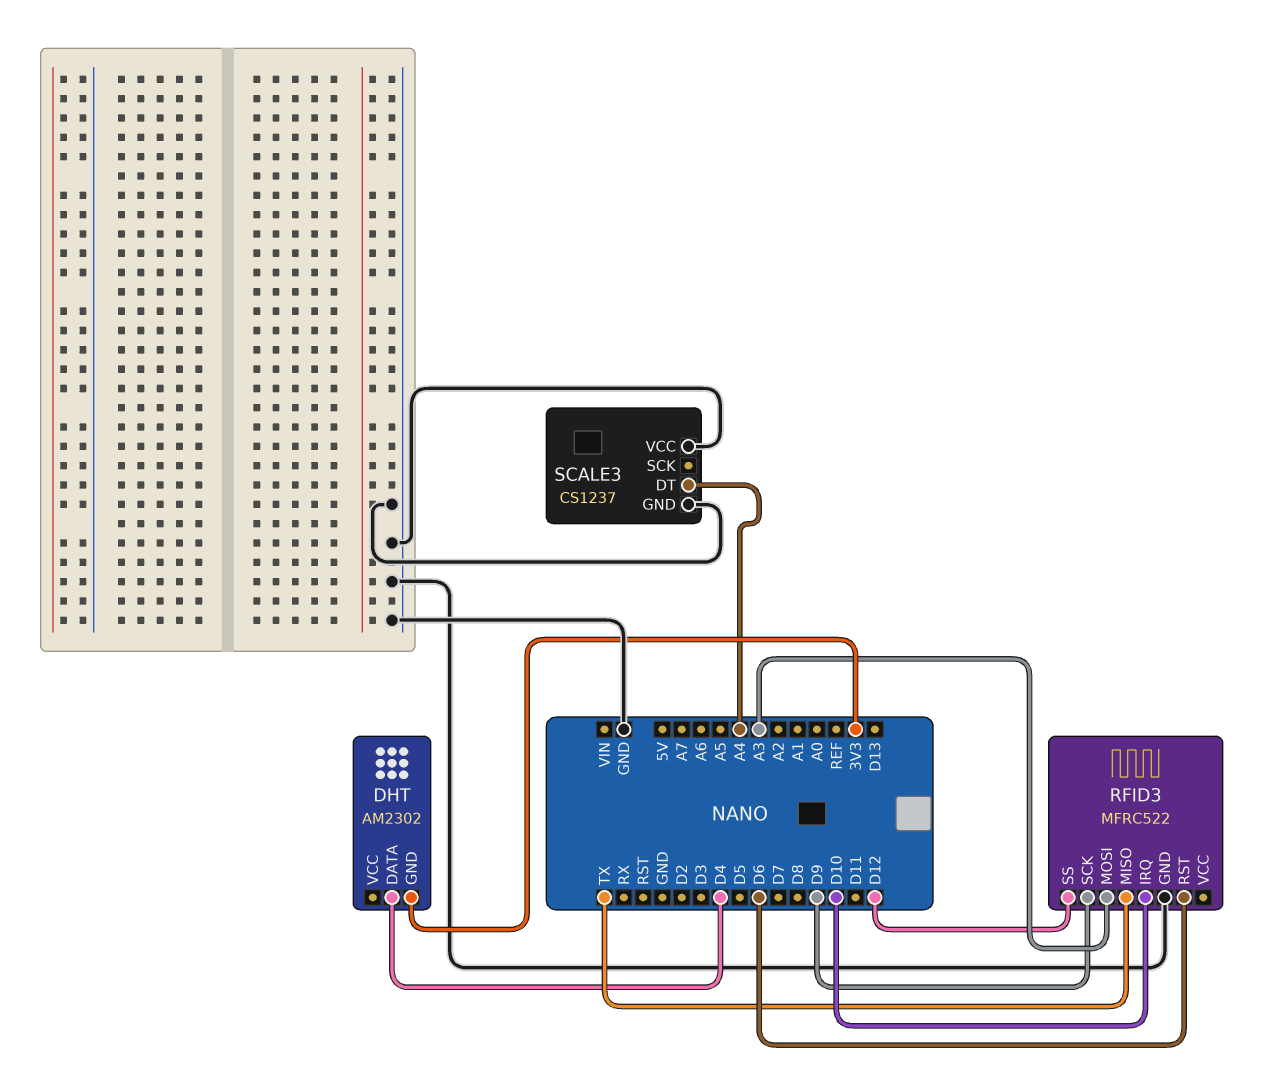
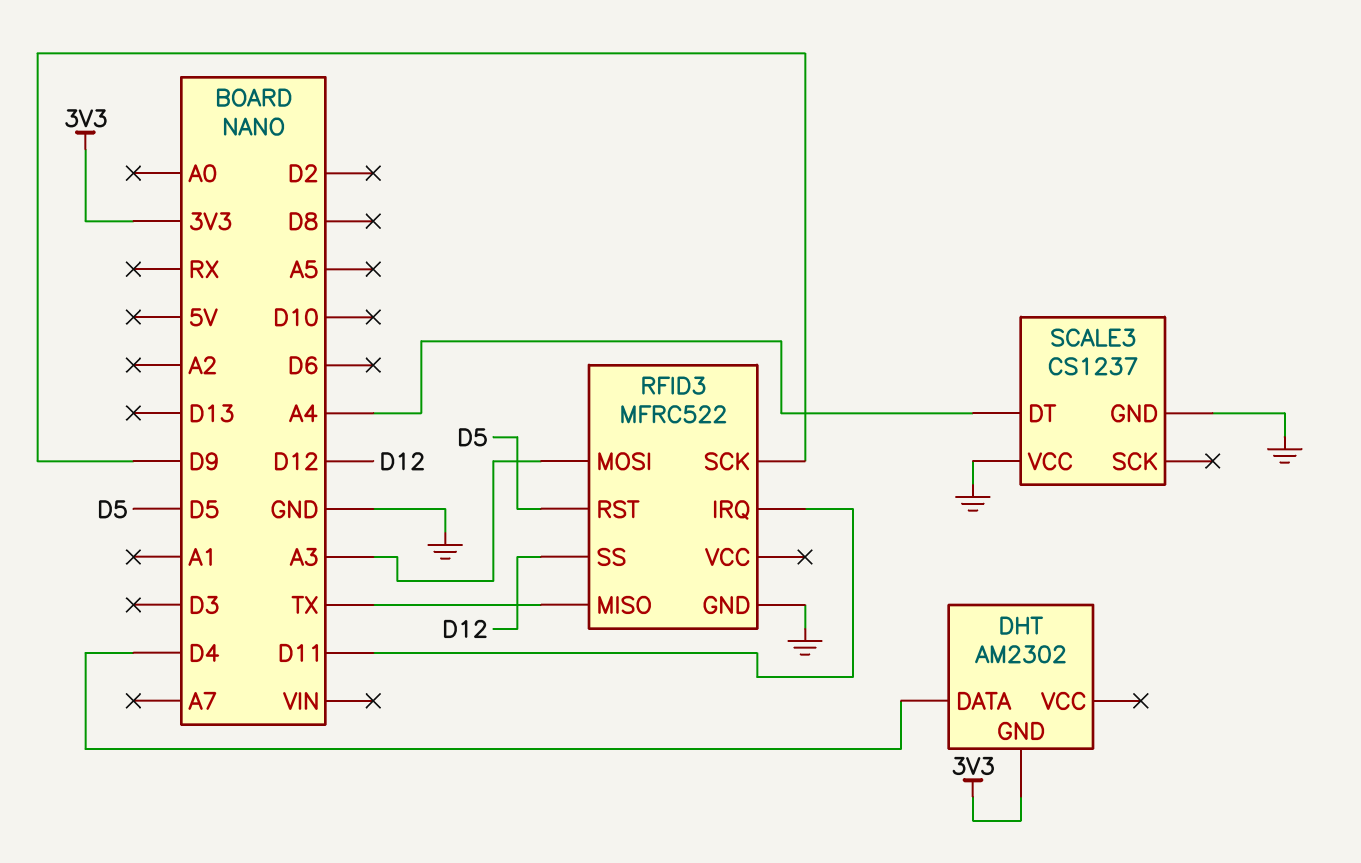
RFID3 pin IRQ: D10 -> D11
RFID3 pin RST: D6 -> D5

